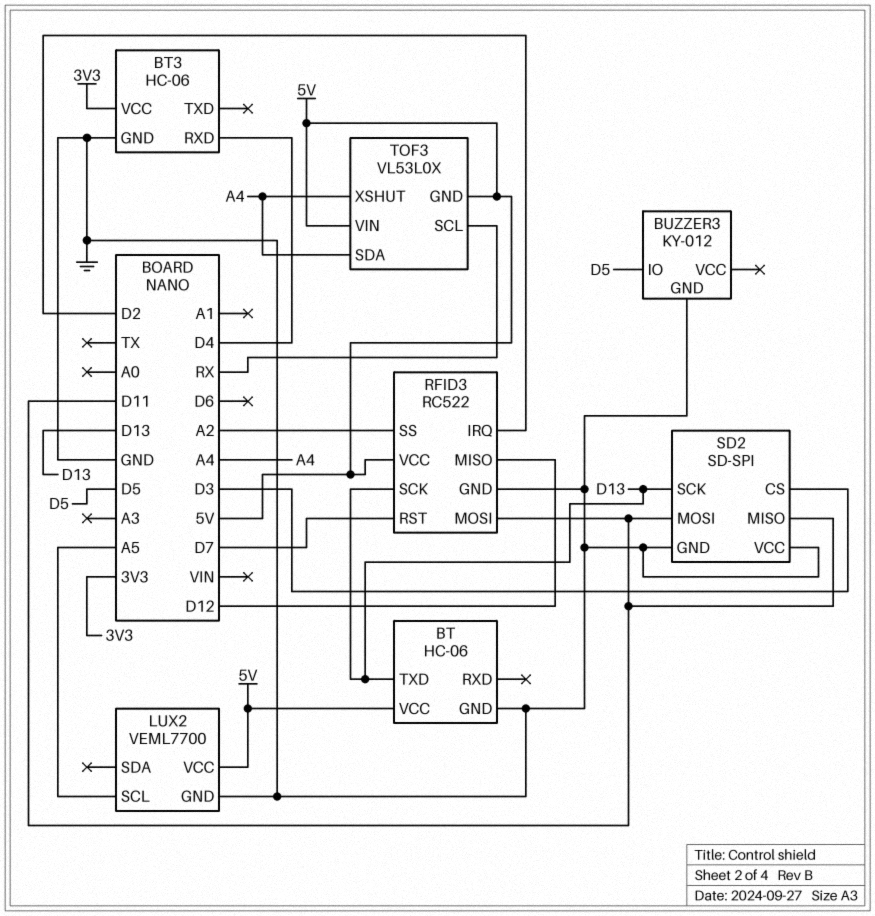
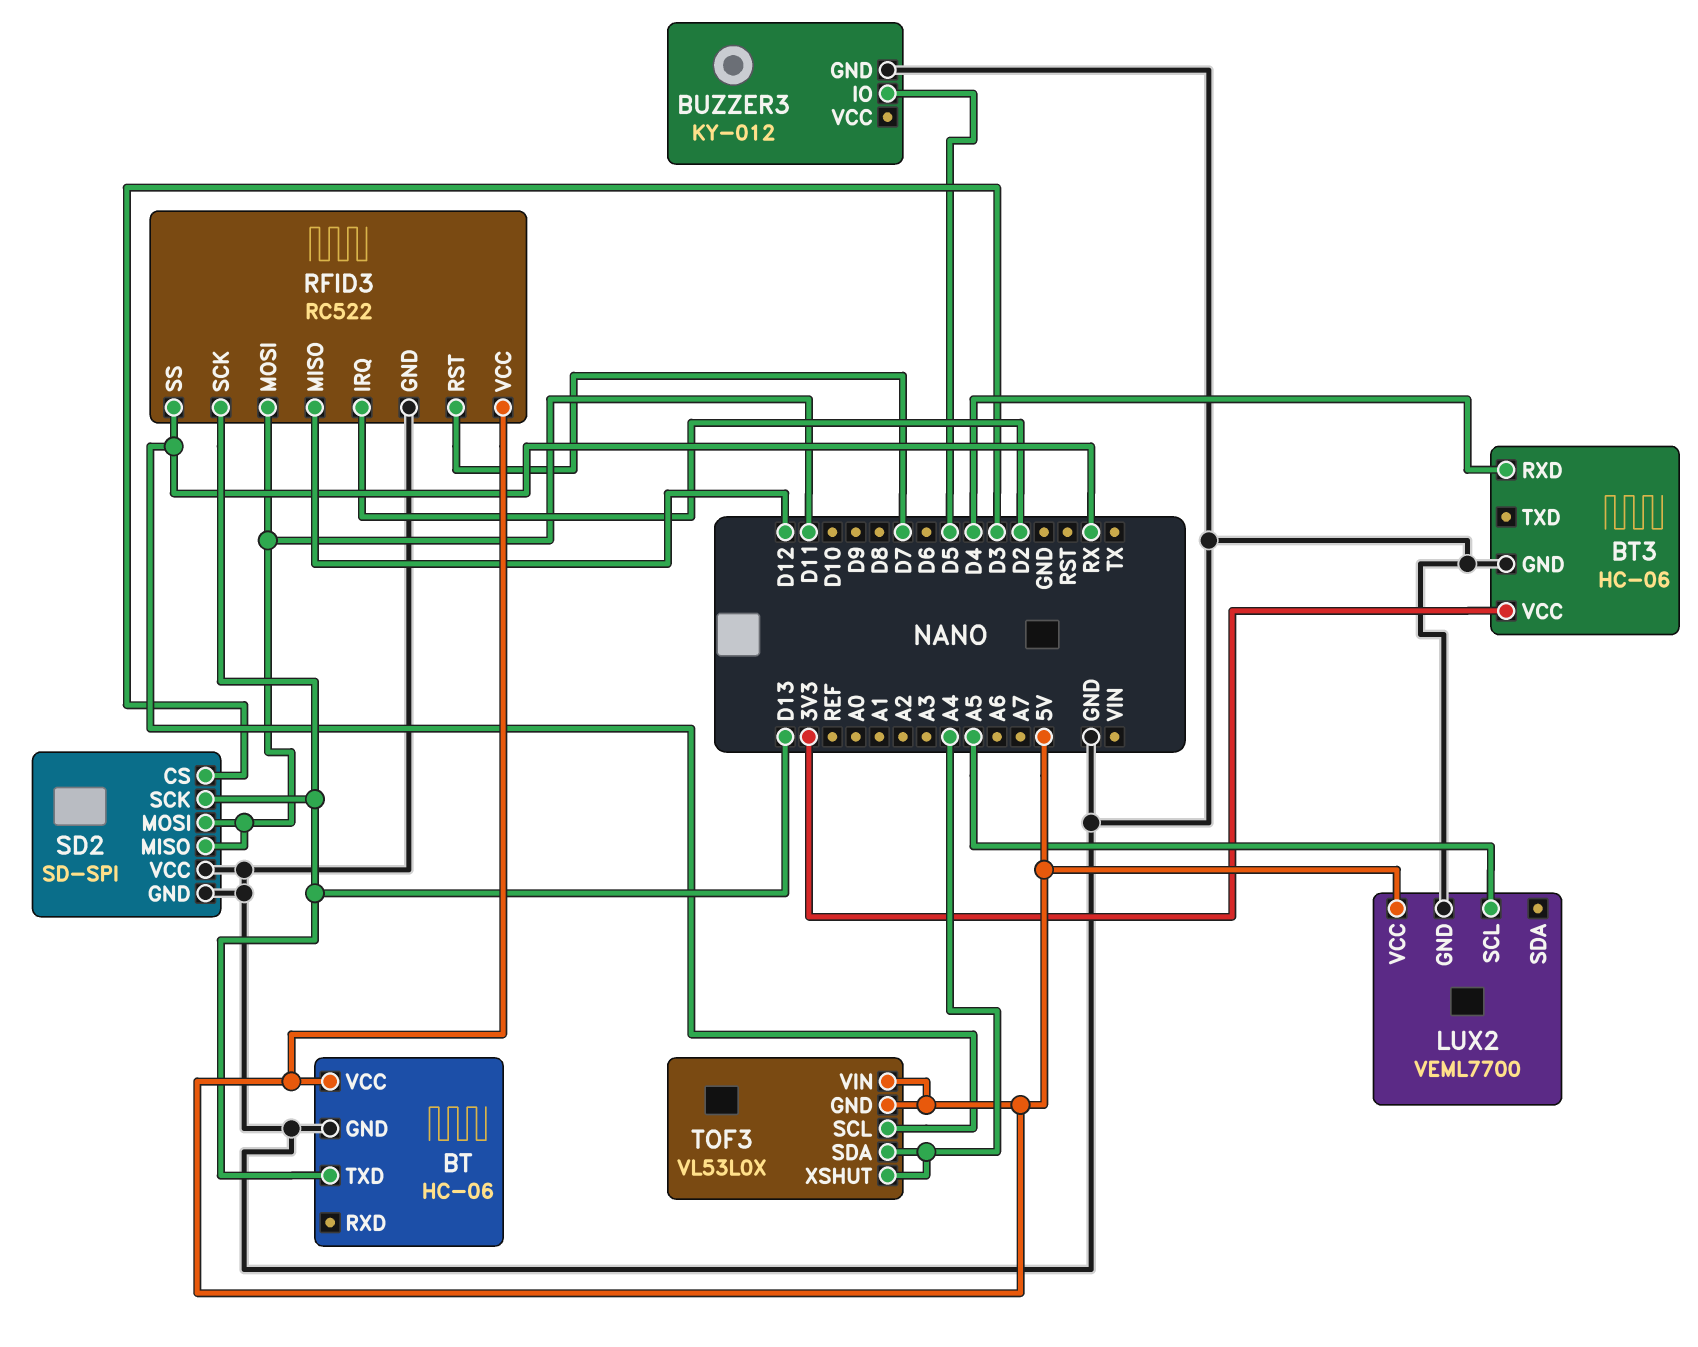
RFID3 pin SS: A2 -> RX

